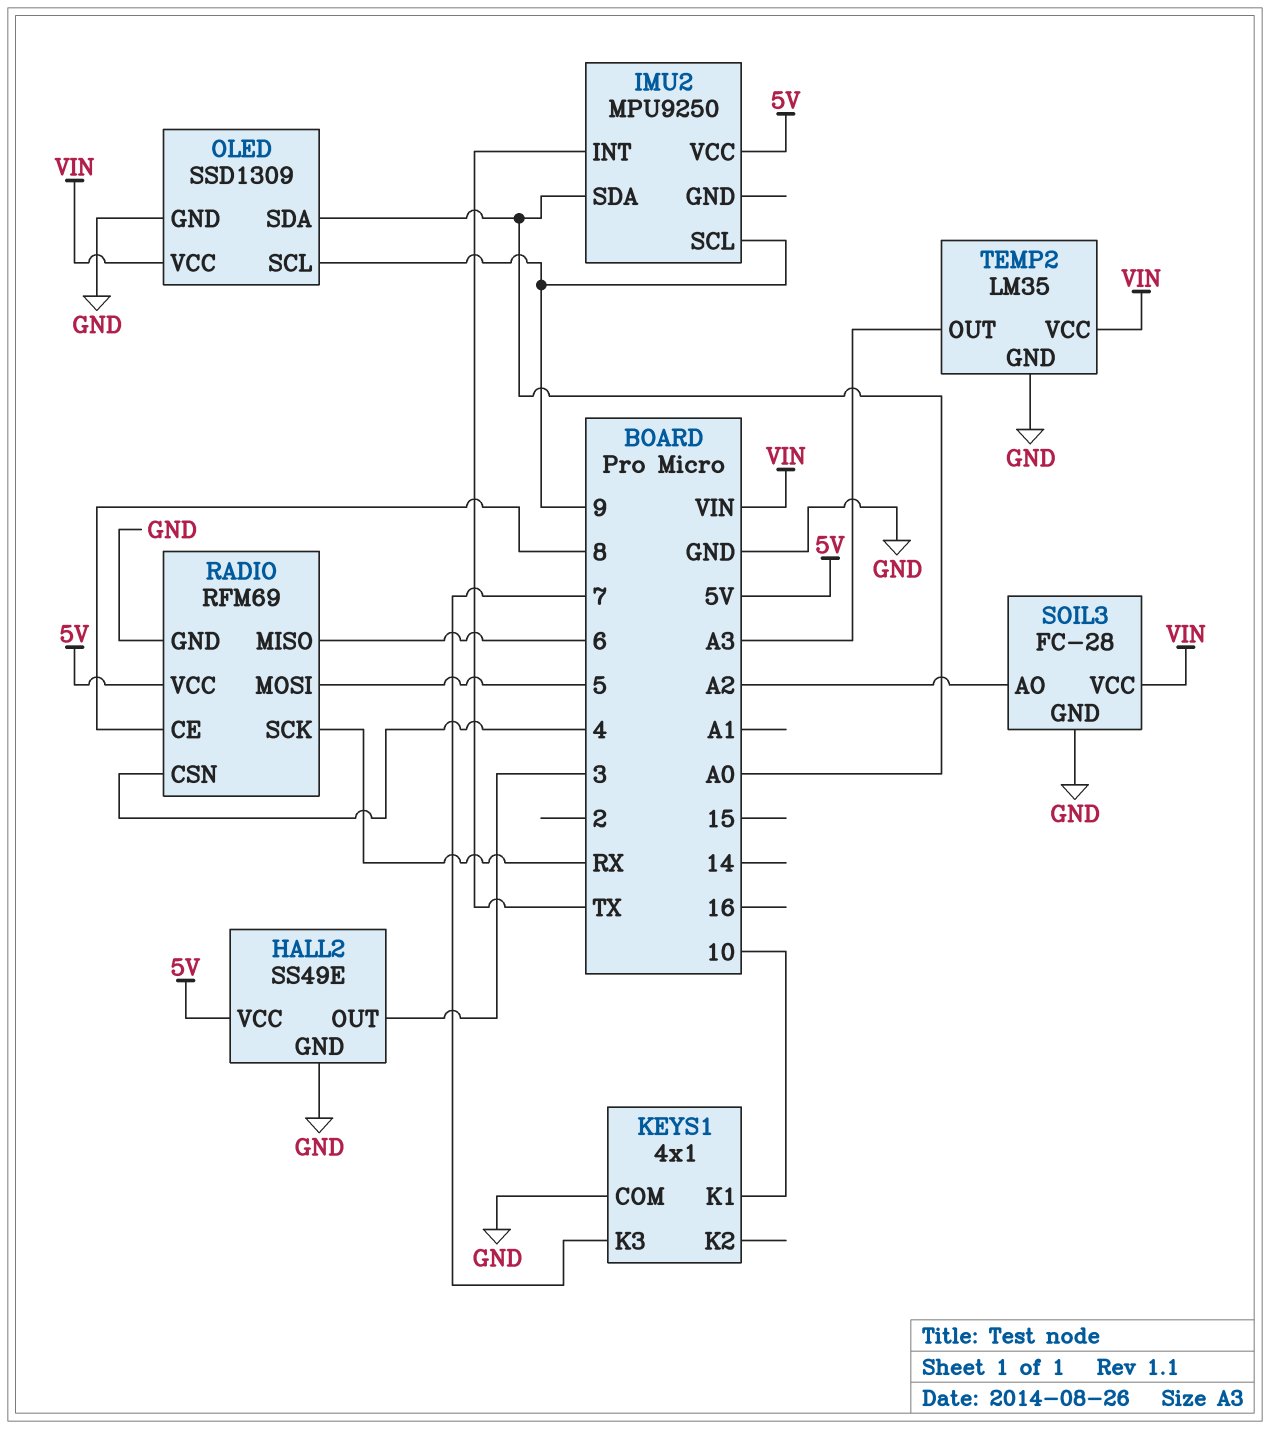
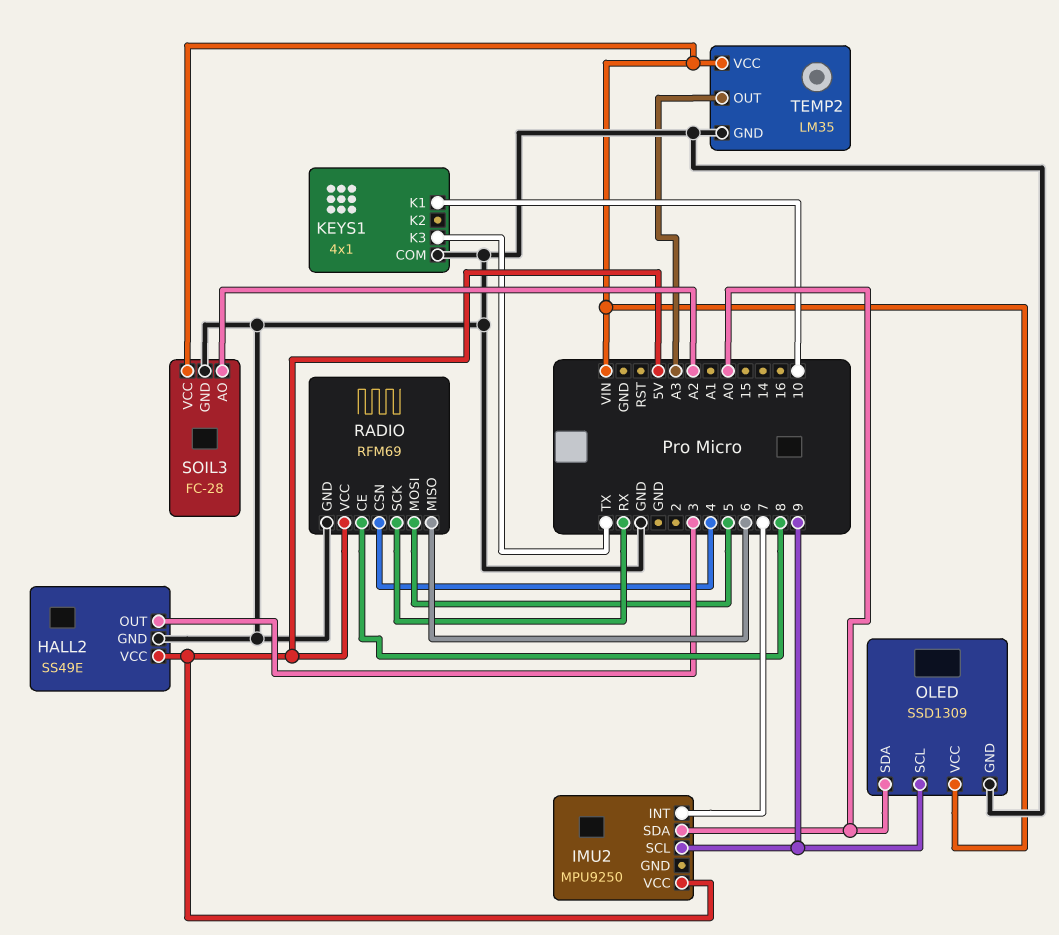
IMU2 pin INT: TX -> 7
KEYS1 pin K3: 7 -> TX

